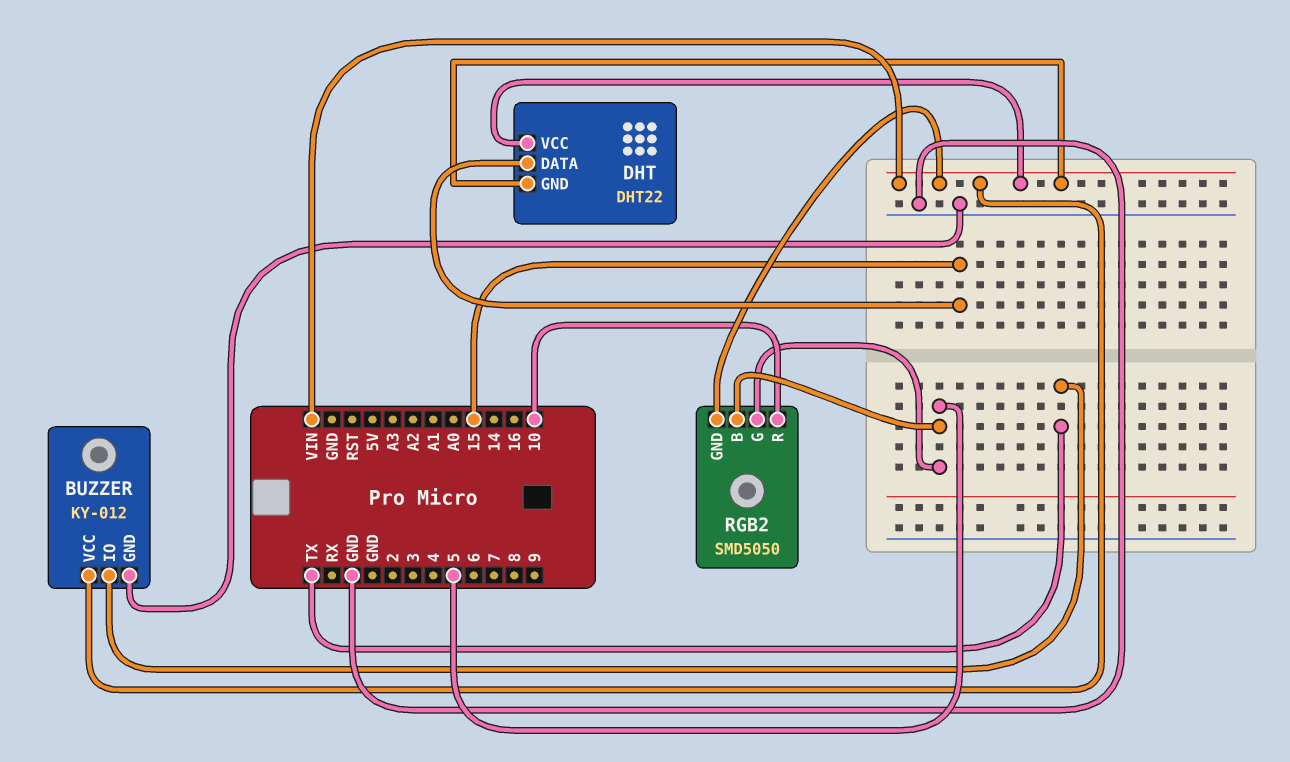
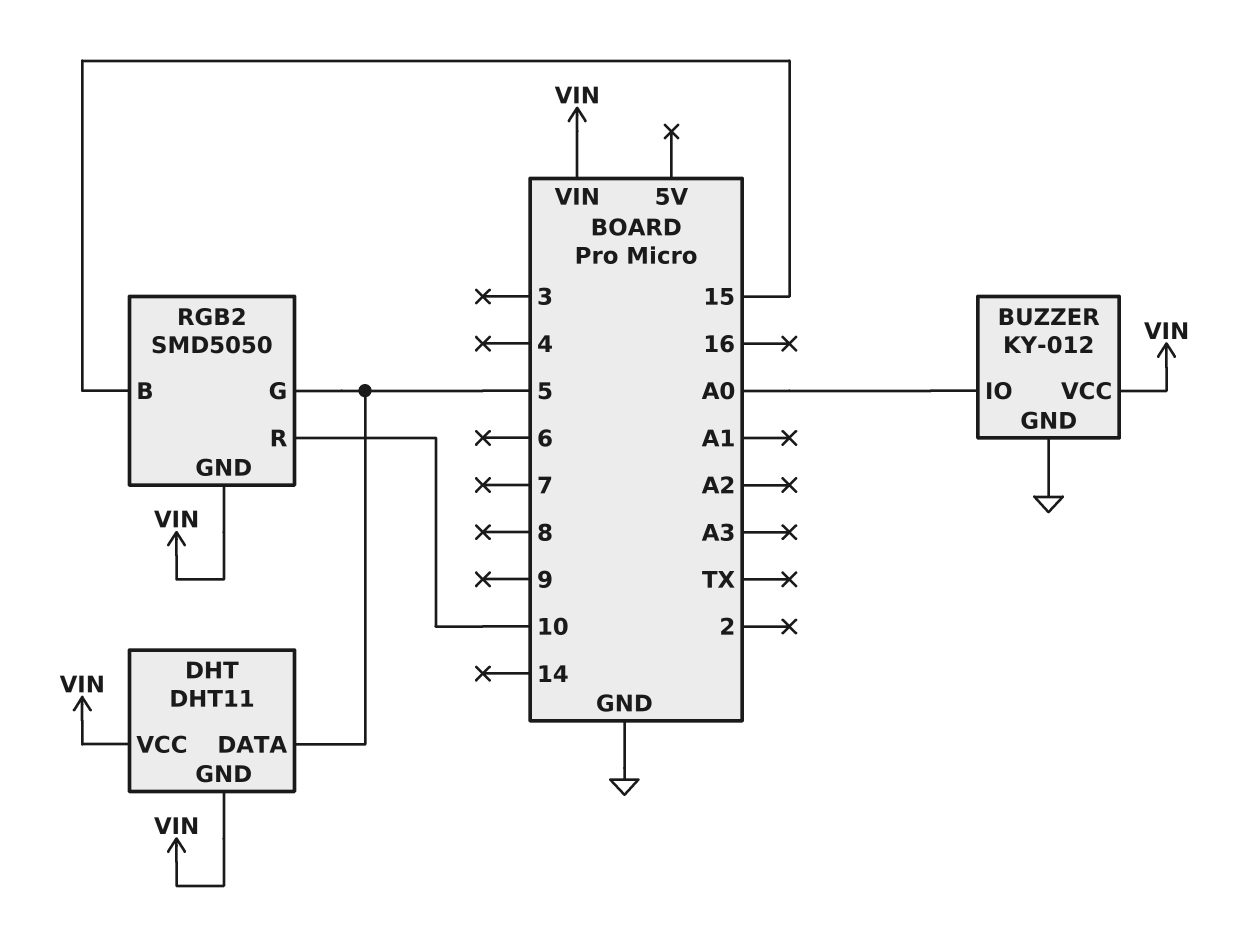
BUZZER pin IO: TX -> A0
DHT: DHT22 -> DHT11
DHT pin DATA: 15 -> 5
RGB2 pin B: 5 -> 15

